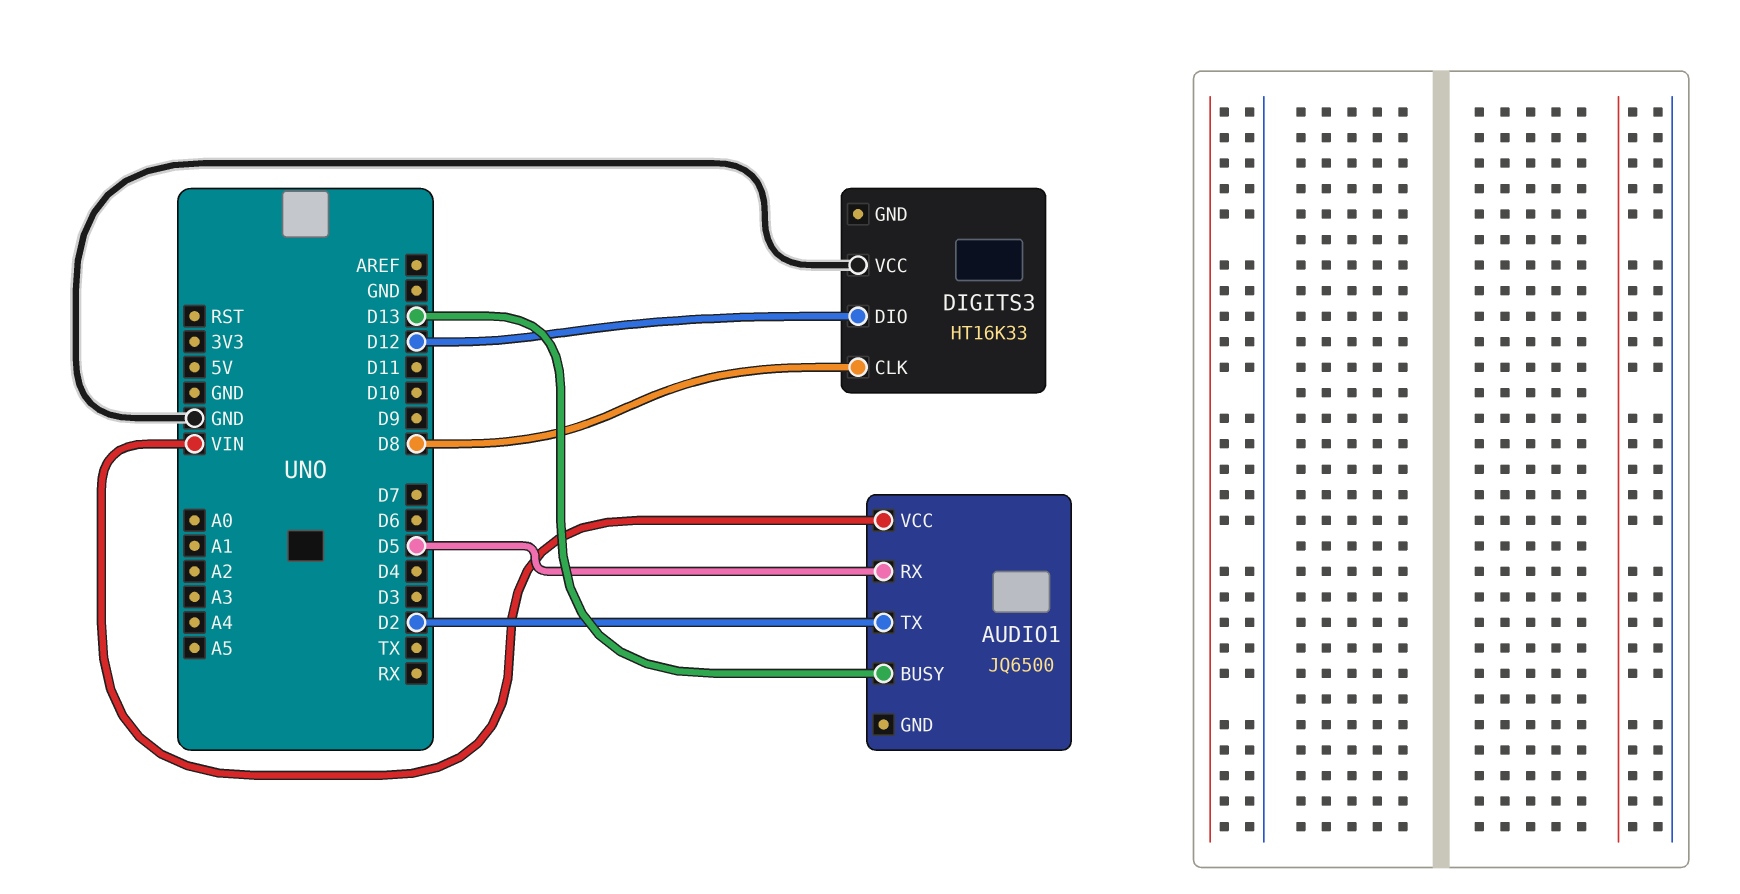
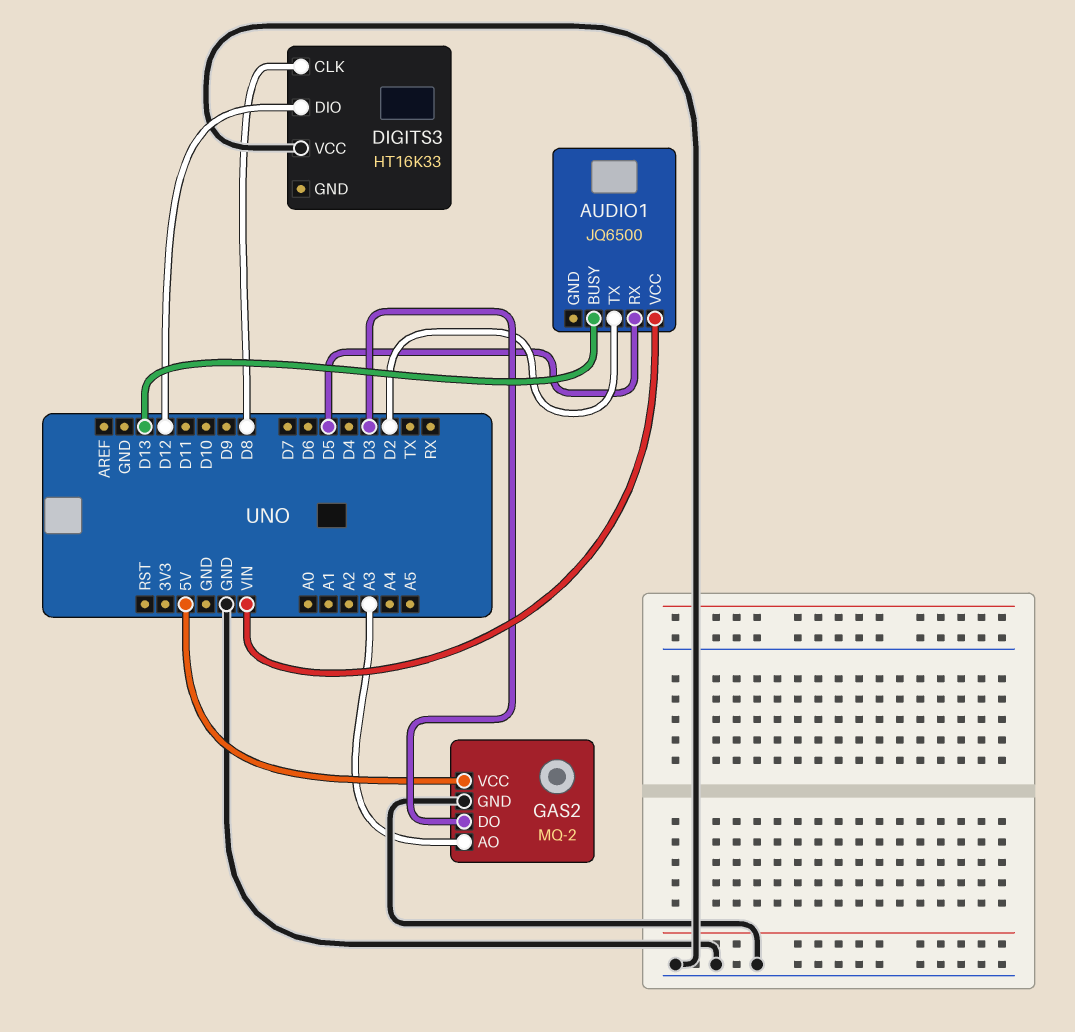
GAS2: none -> MQ-2
GAS2 pin AO: none -> A3
GAS2 pin DO: none -> D3
GAS2 pin GND: none -> GND
GAS2 pin VCC: none -> 5V

